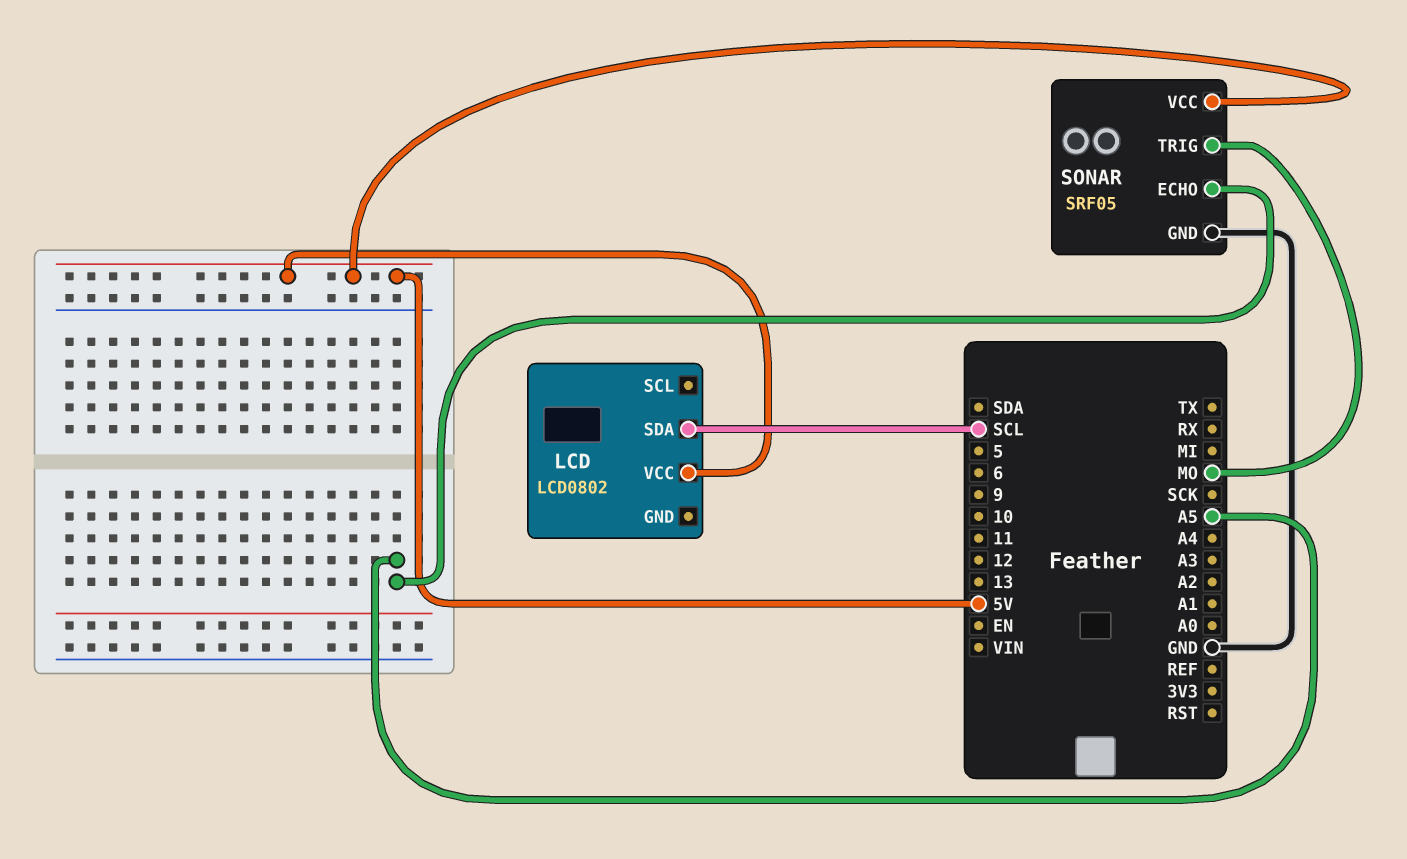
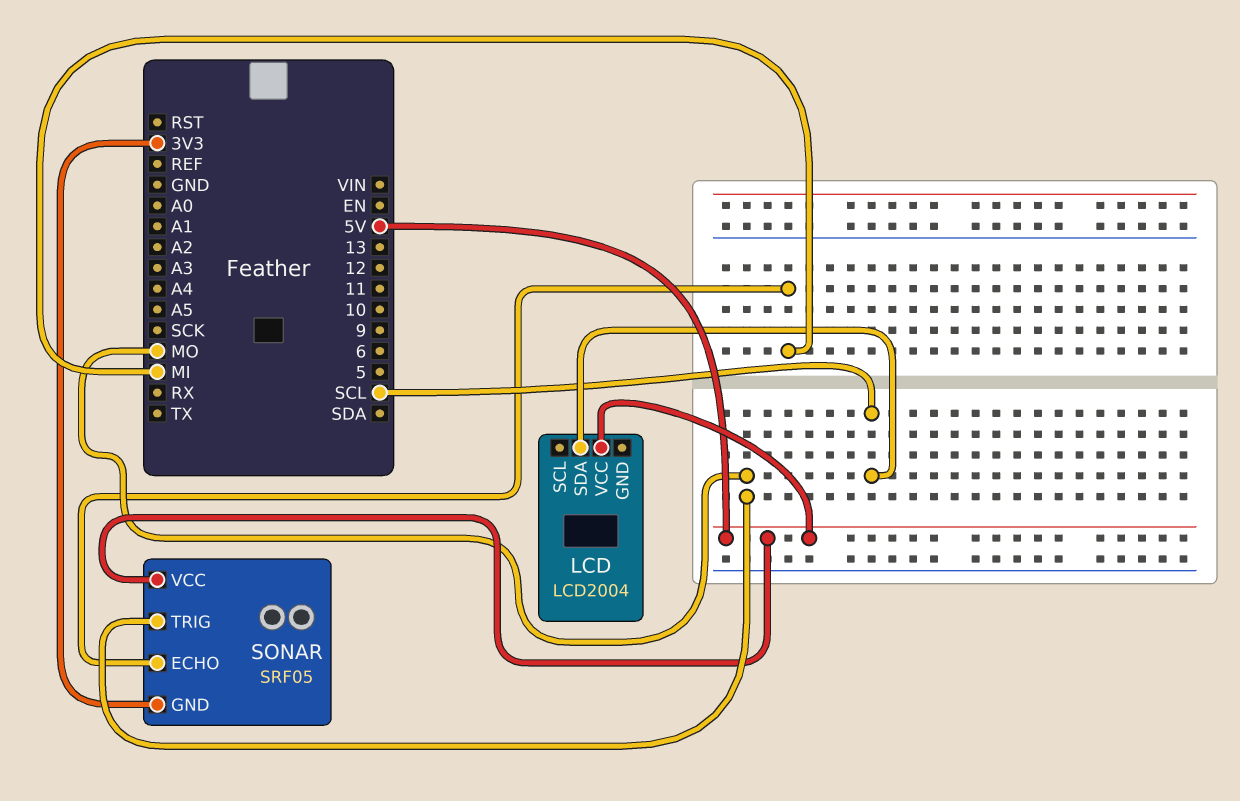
LCD: LCD0802 -> LCD2004
SONAR pin ECHO: A5 -> MI
SONAR pin GND: GND -> 3V3

